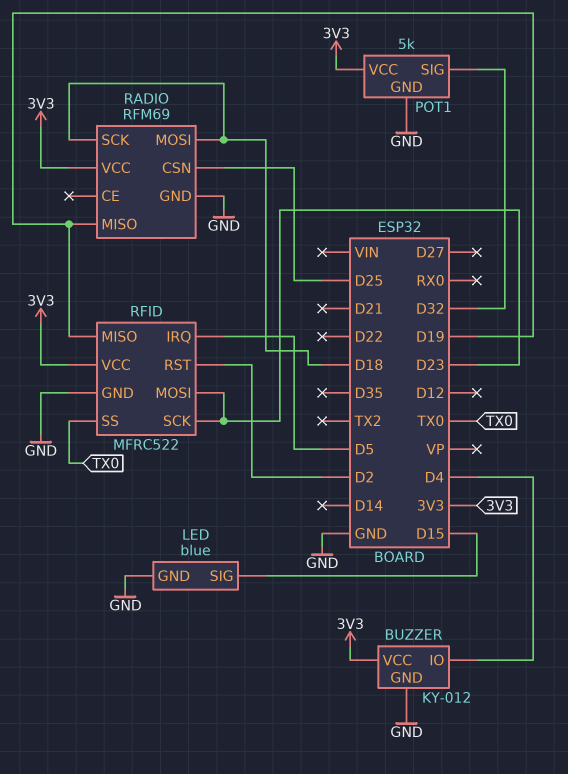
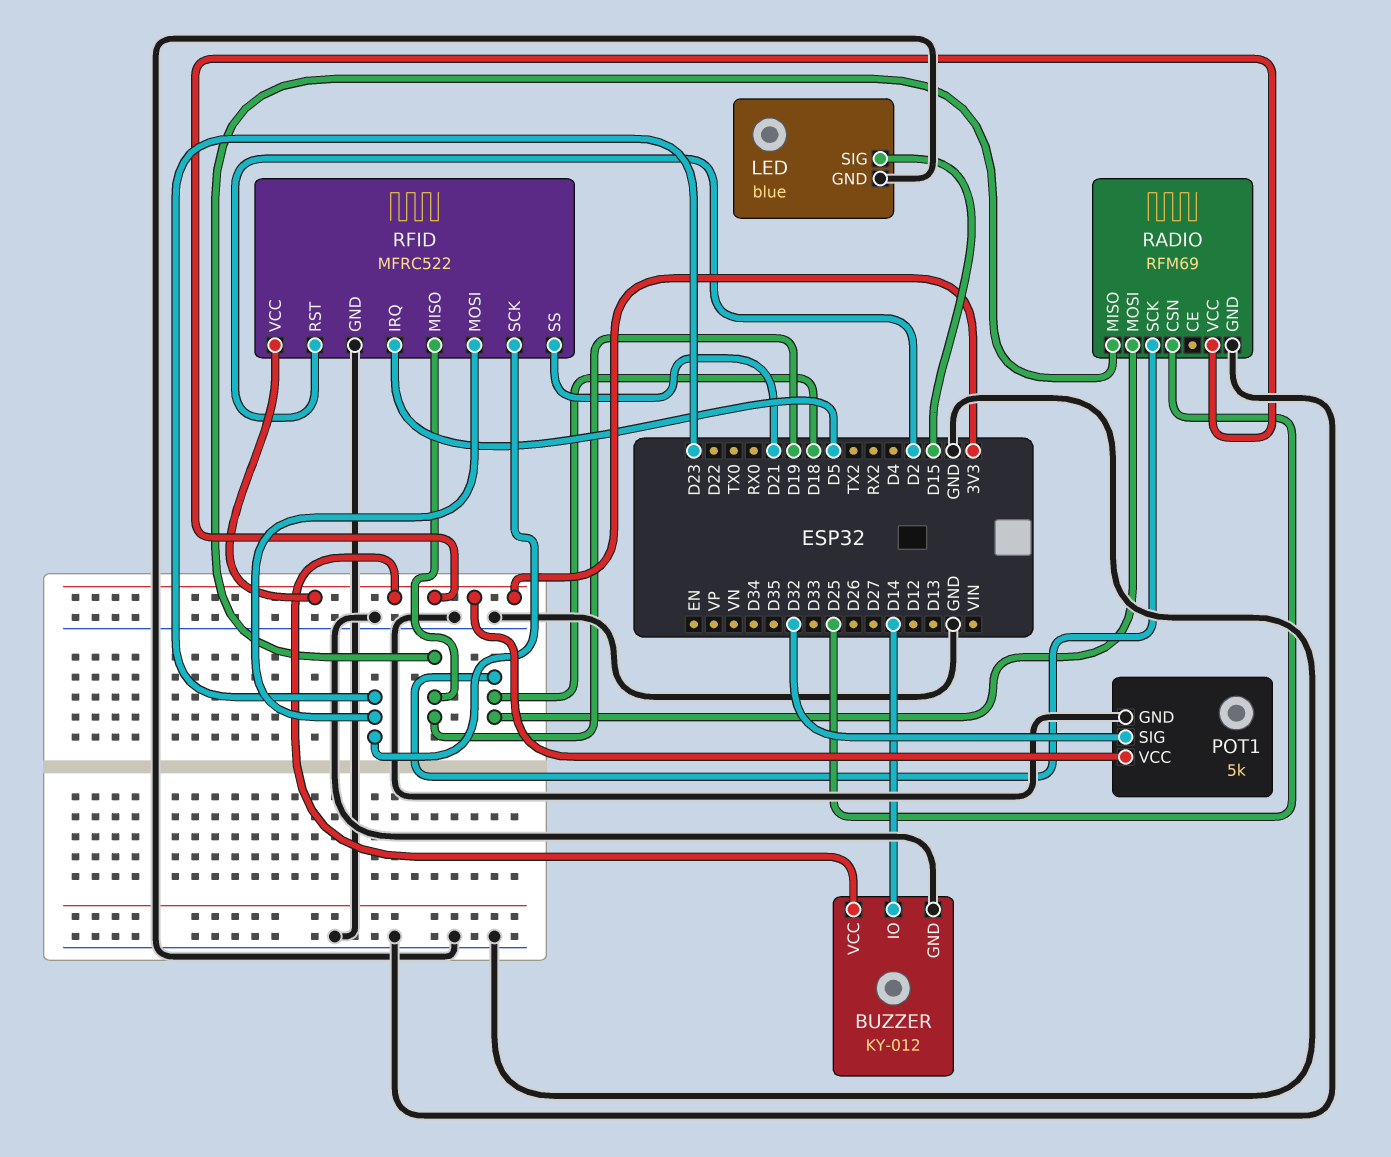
BUZZER pin IO: D4 -> D14
RFID pin SS: TX0 -> D21

